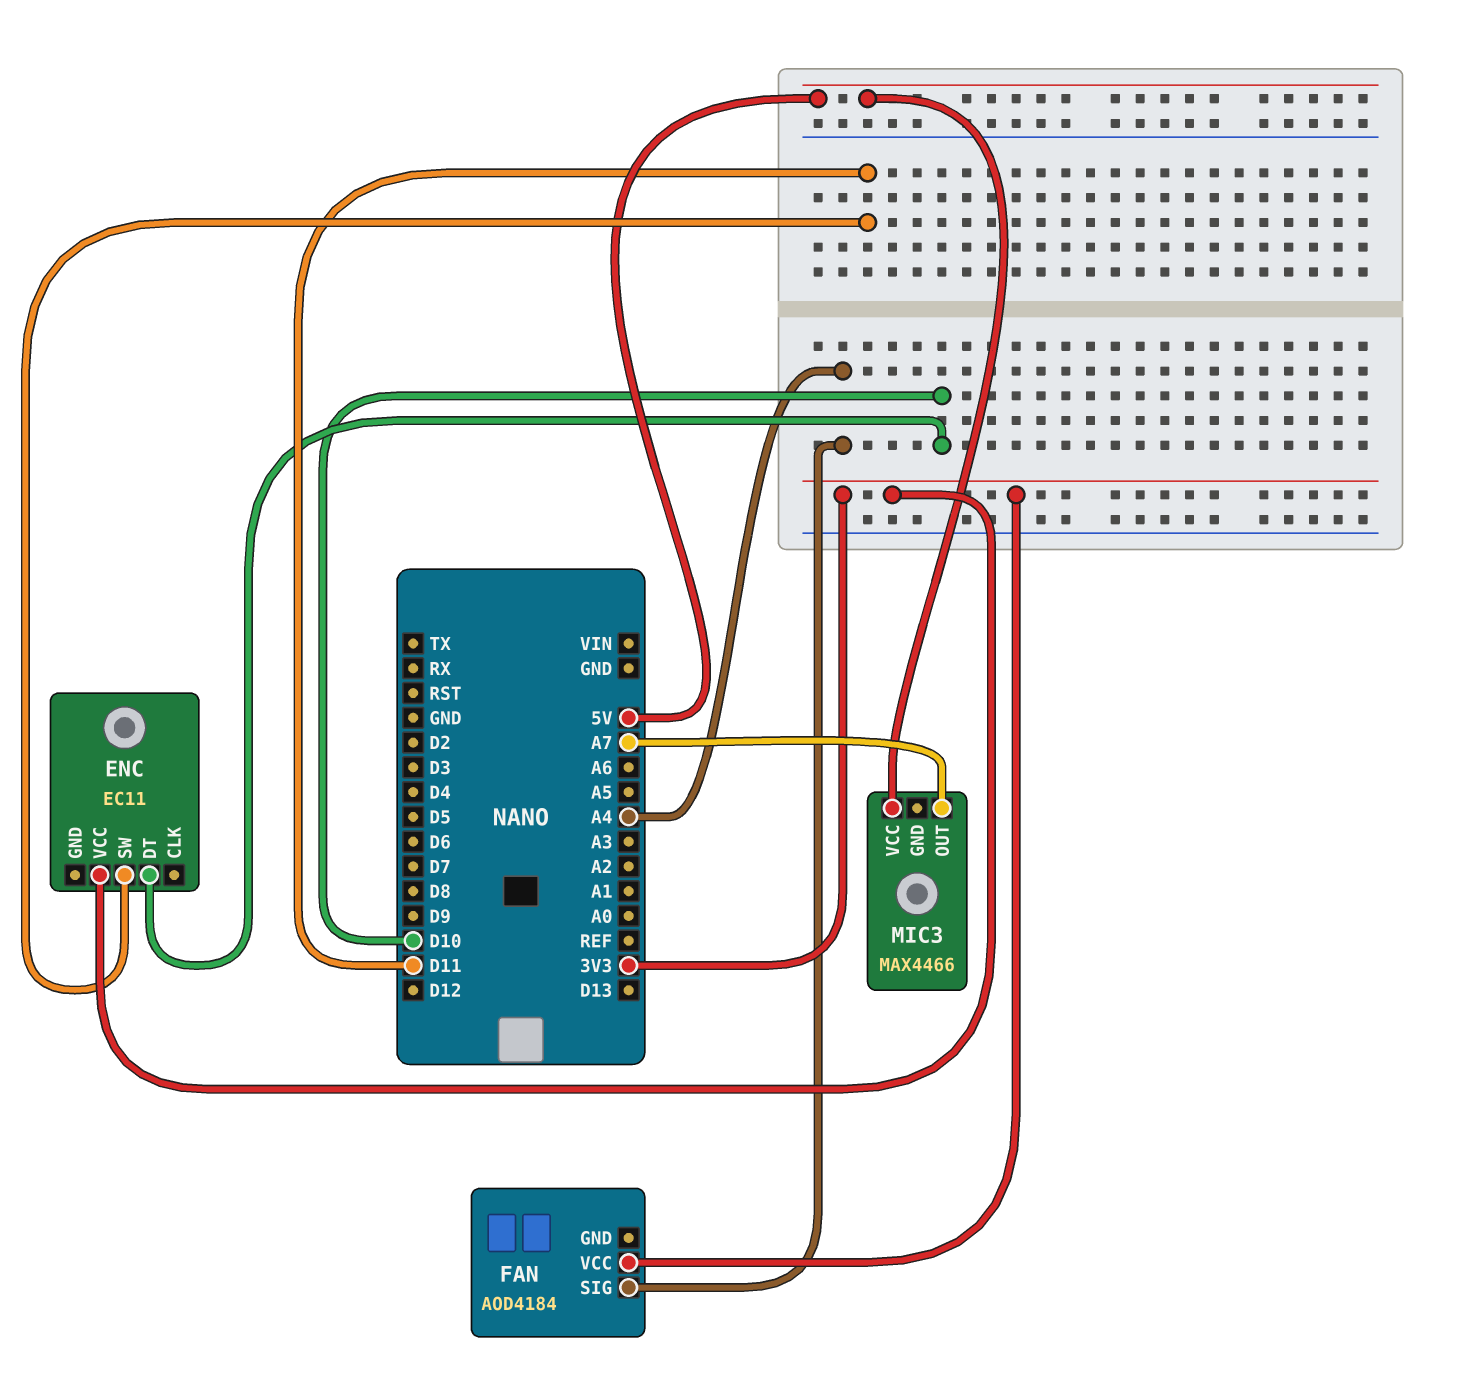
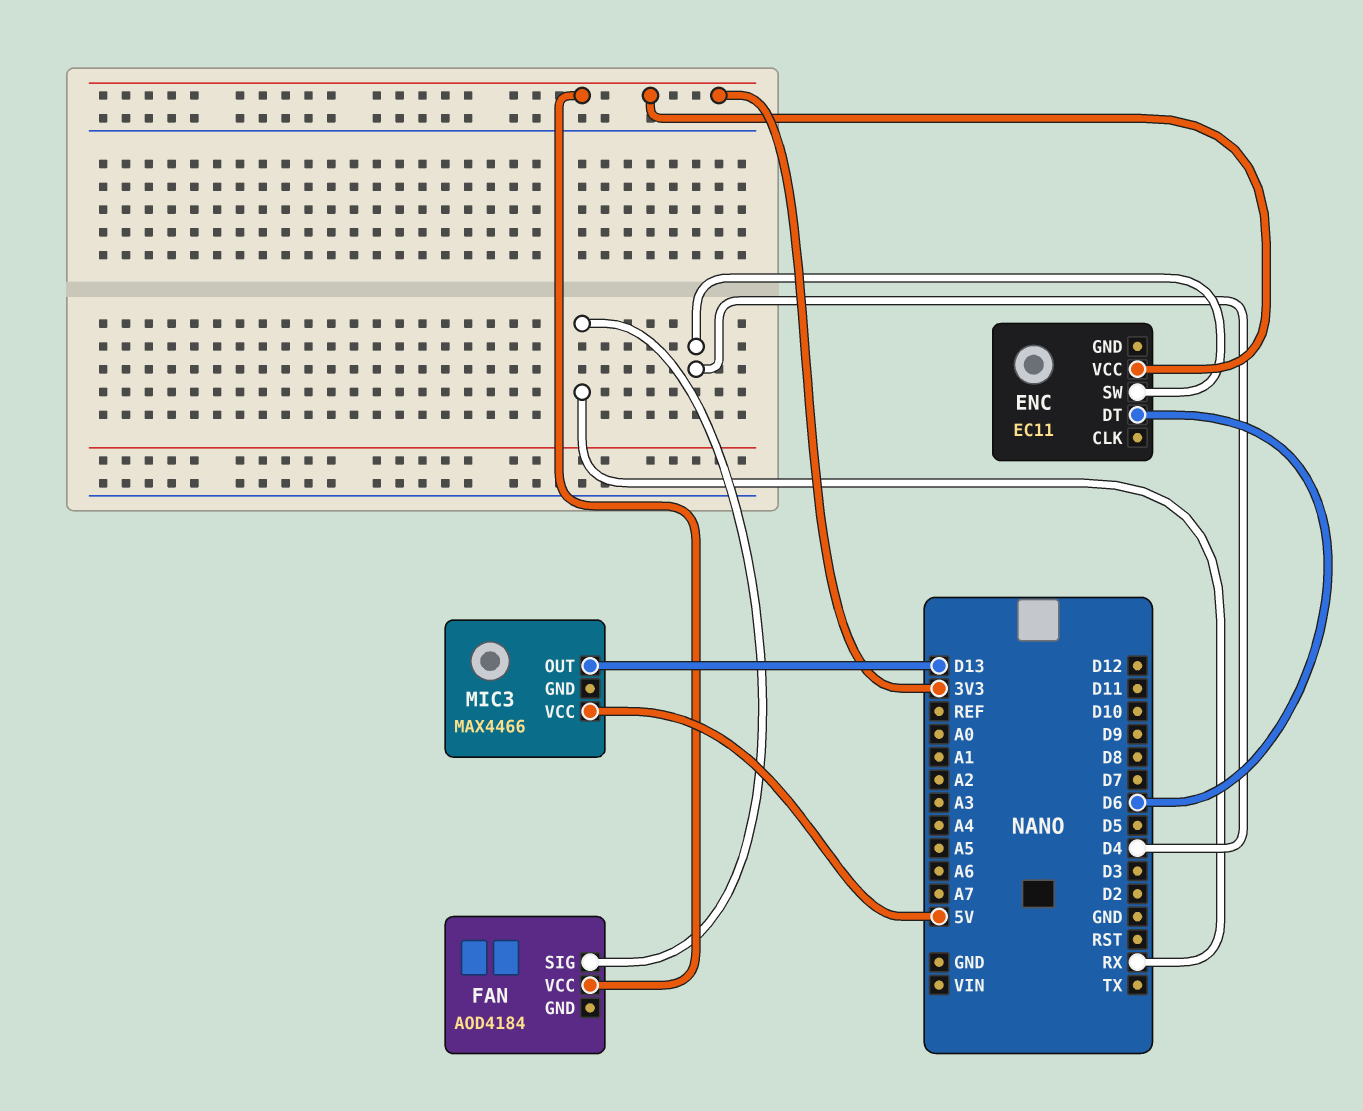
ENC pin DT: D10 -> D6
ENC pin SW: D11 -> D4
FAN pin SIG: A4 -> RX
MIC3 pin OUT: A7 -> D13

